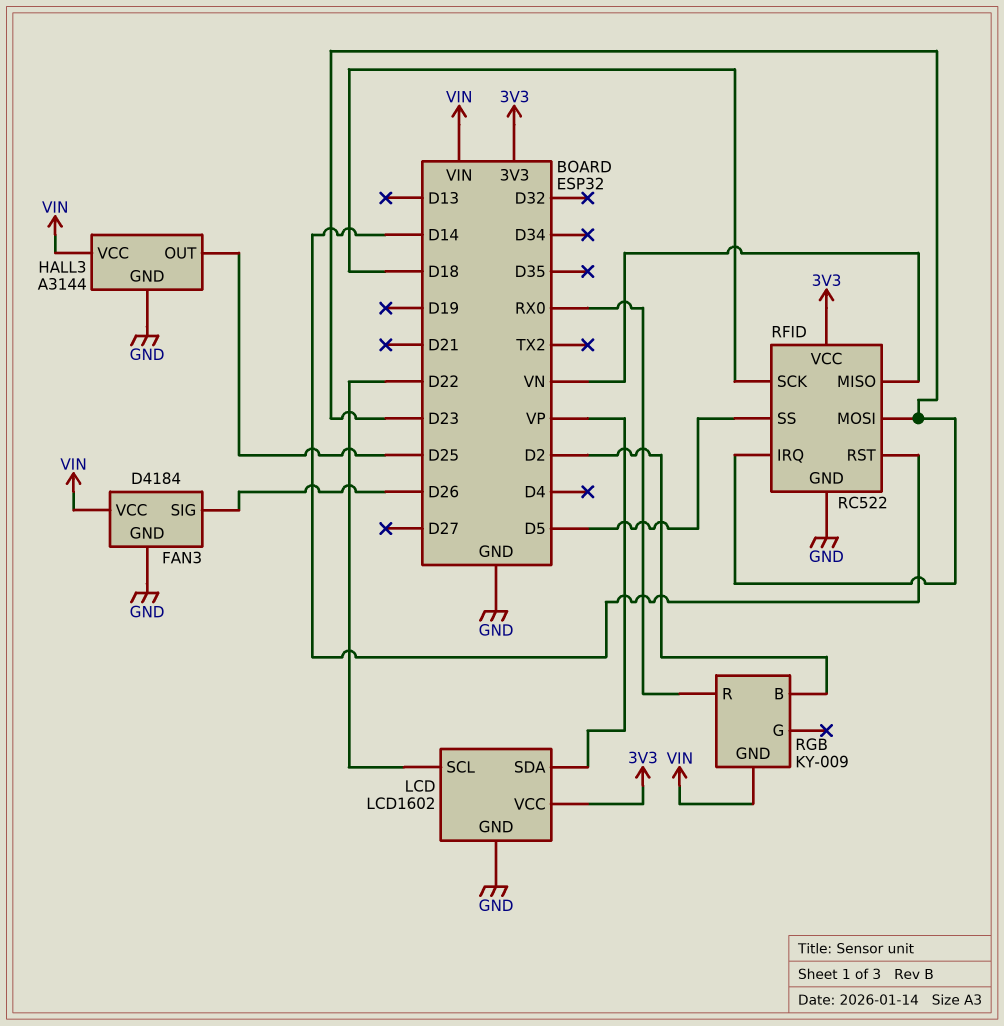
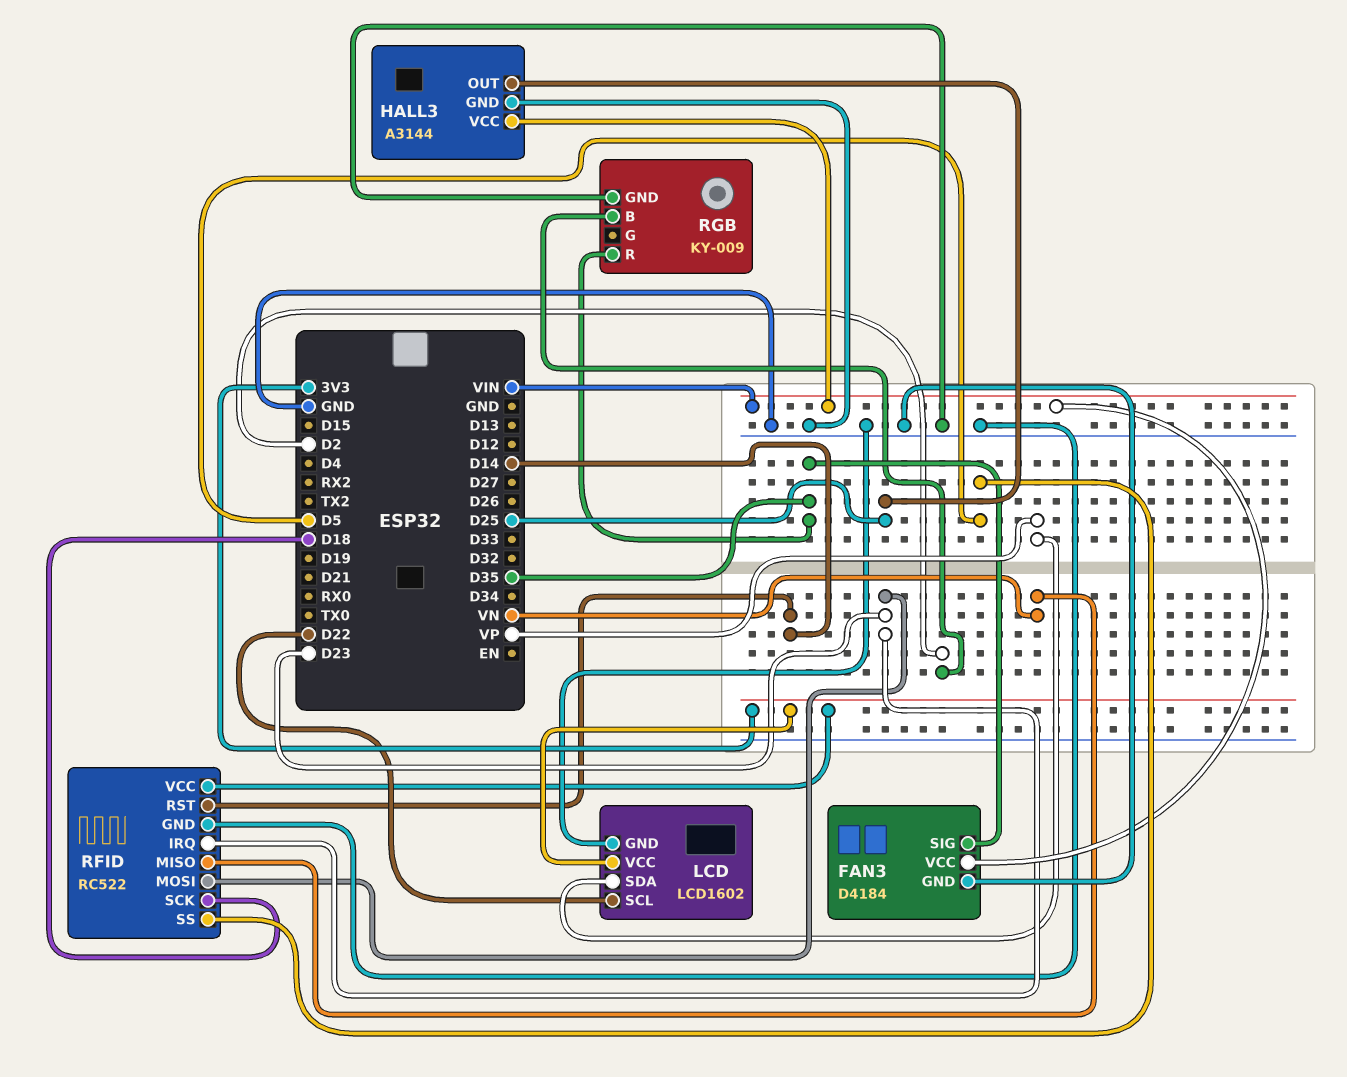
FAN3 pin SIG: D26 -> D35
RGB pin GND: VIN -> GND
RGB pin R: RX0 -> D35

